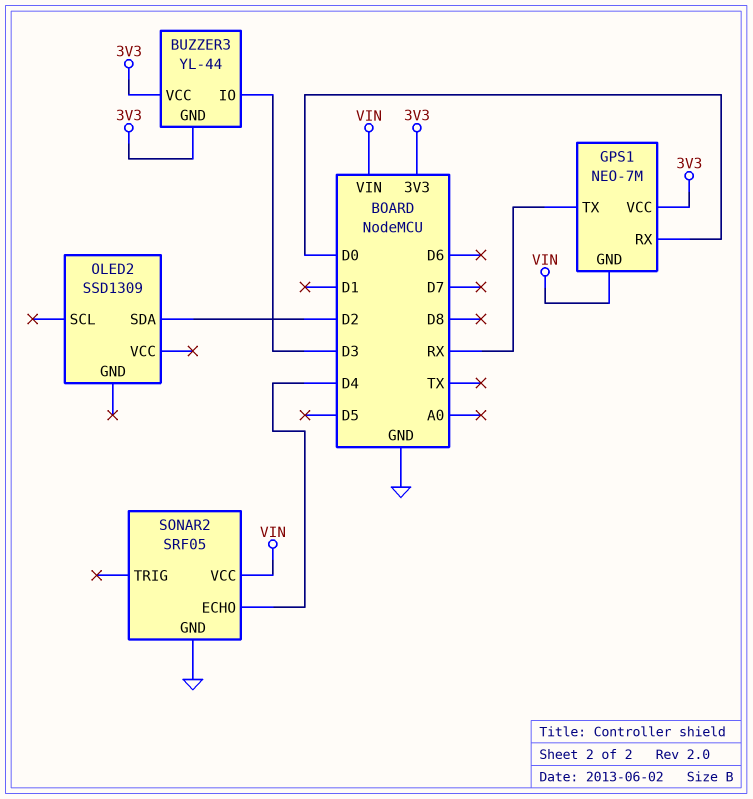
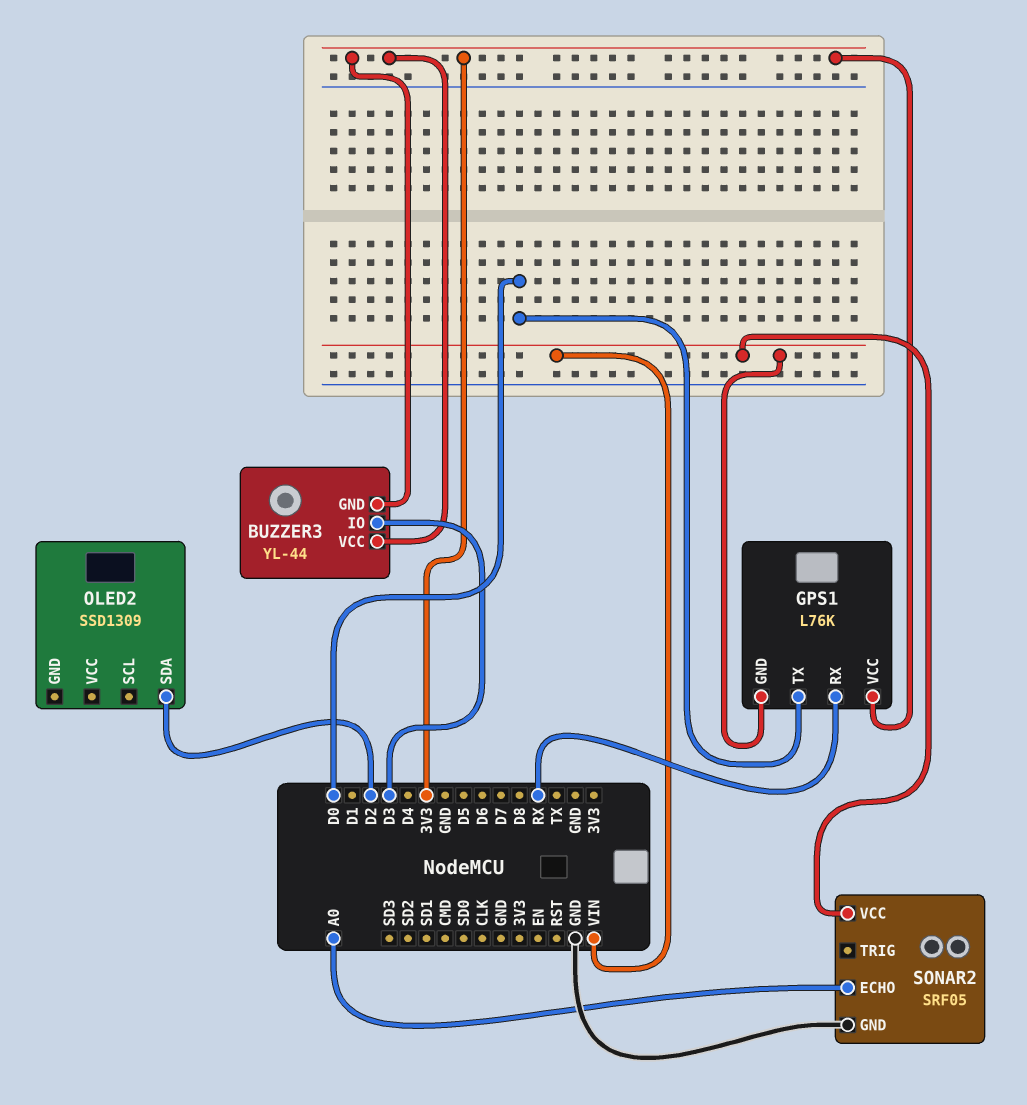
GPS1: NEO-7M -> L76K
GPS1 pin RX: D0 -> RX
GPS1 pin TX: RX -> D0
SONAR2 pin ECHO: D4 -> A0

